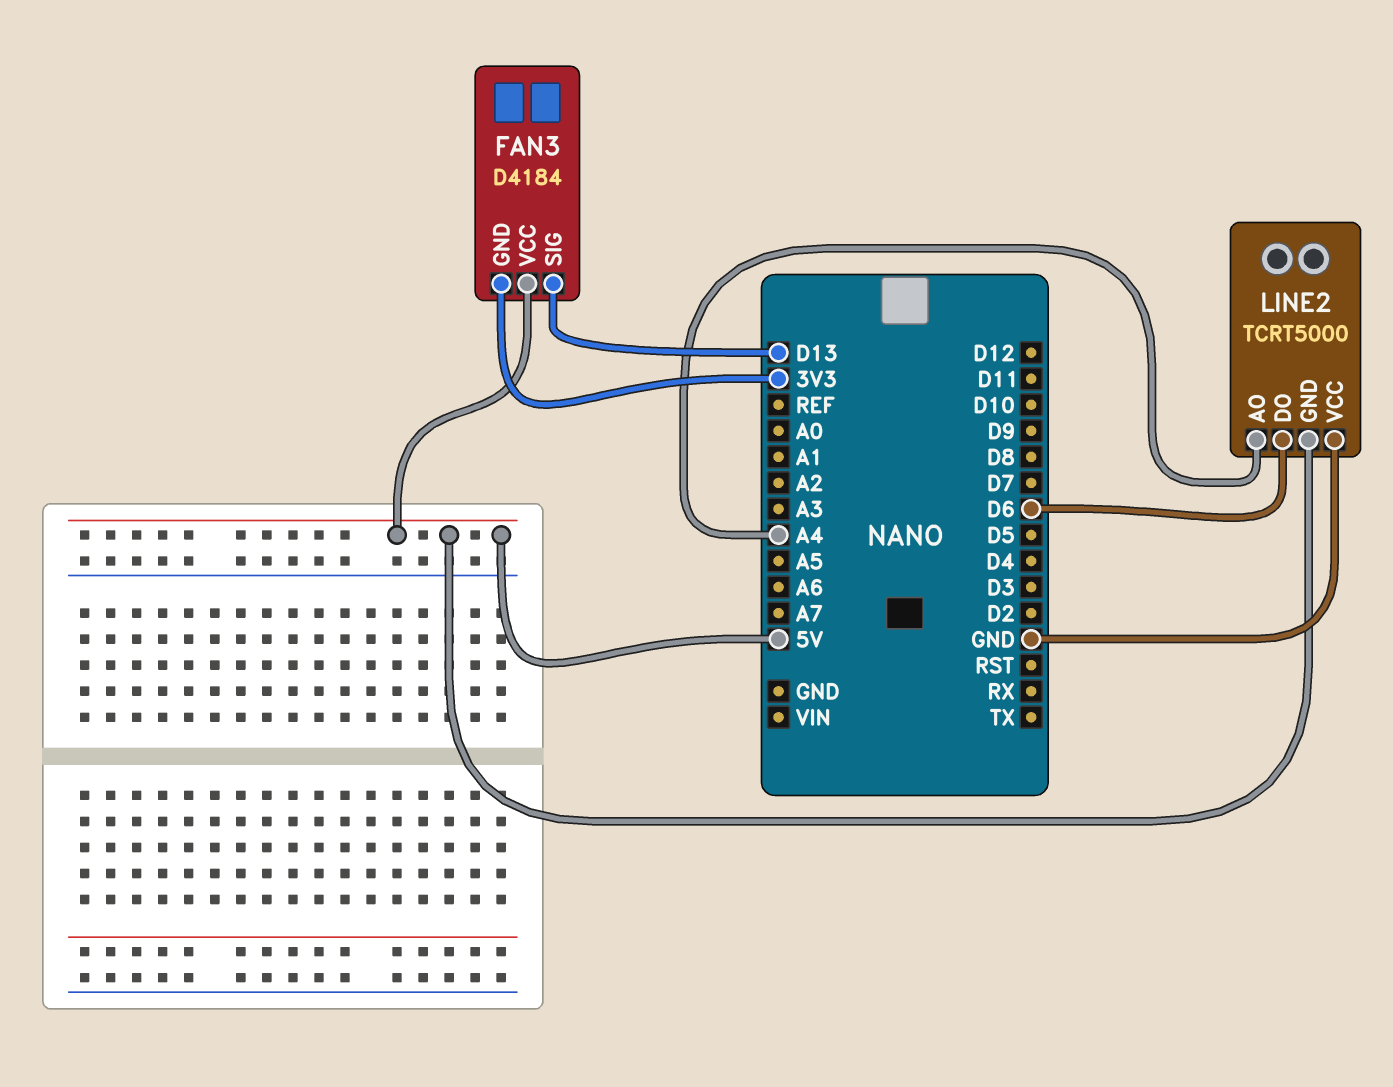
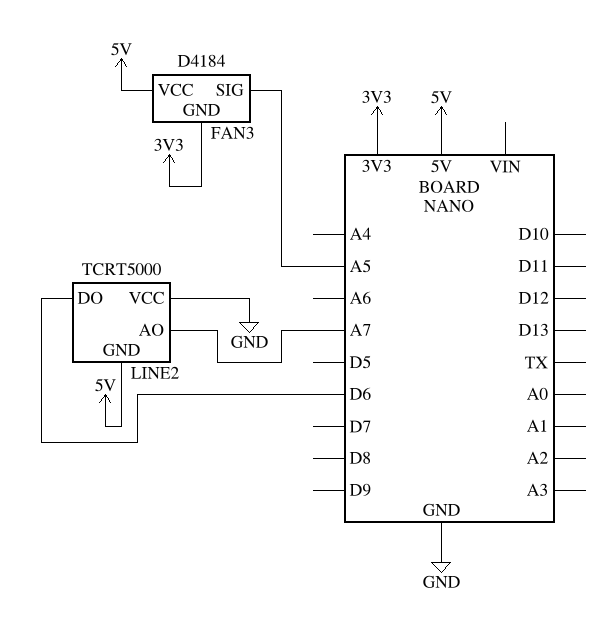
FAN3 pin SIG: D13 -> A5
LINE2 pin AO: A4 -> A7

